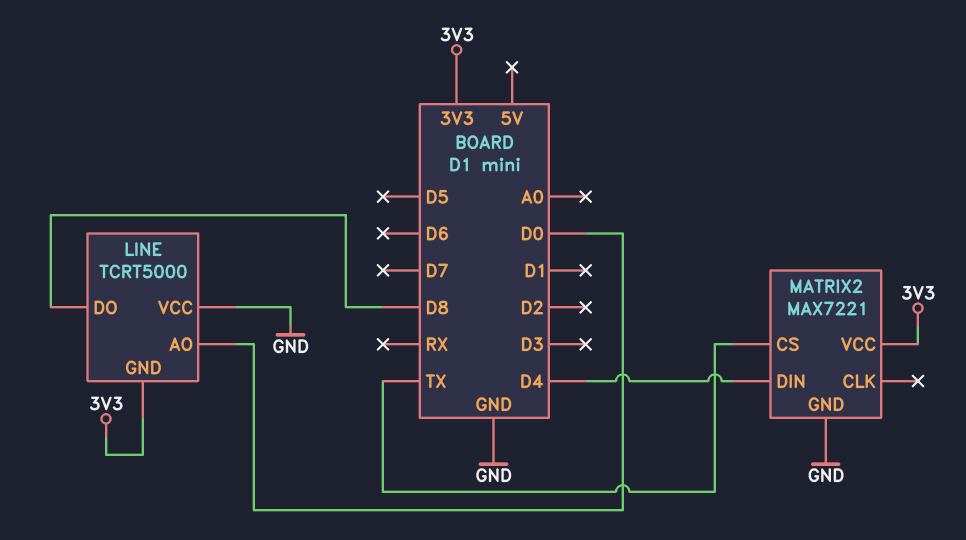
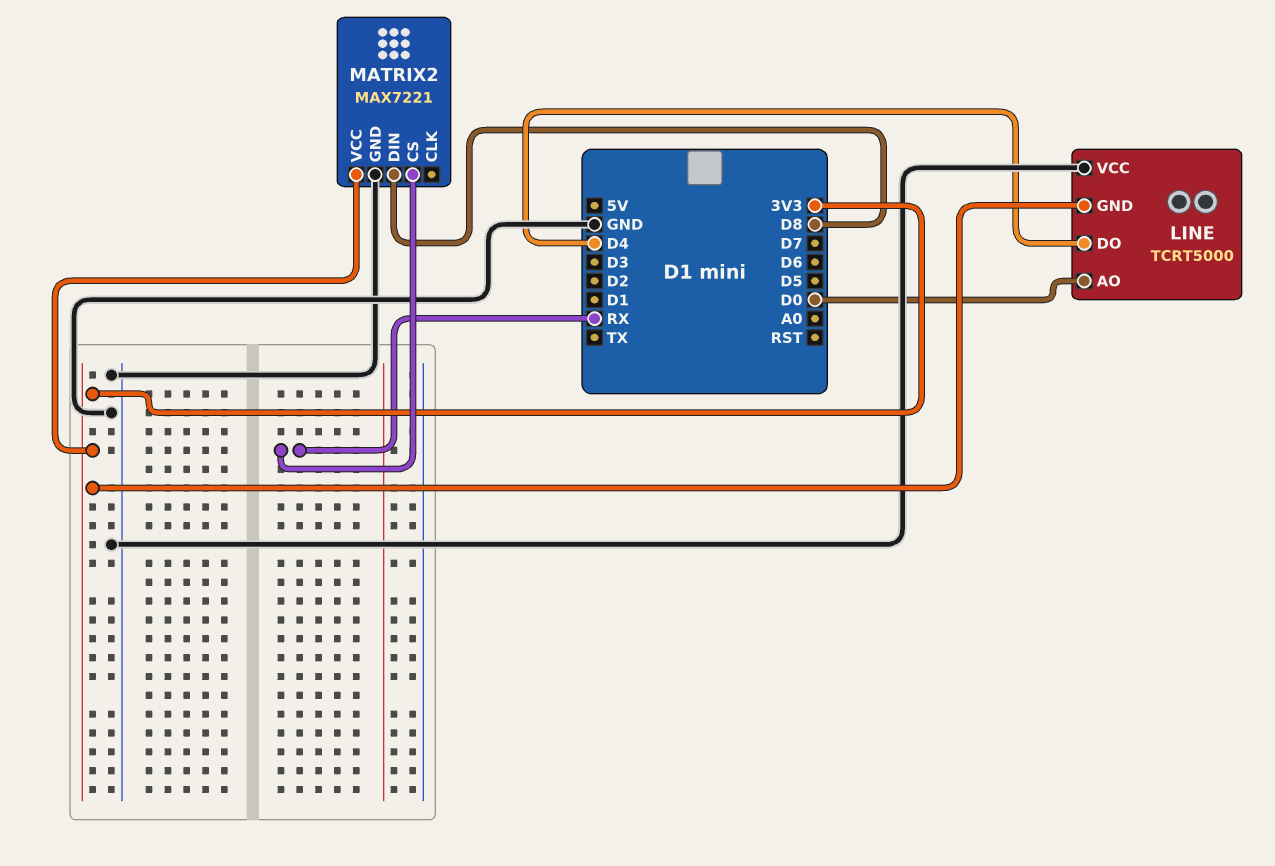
LINE pin DO: D8 -> D4
MATRIX2 pin CS: TX -> RX
MATRIX2 pin DIN: D4 -> D8

